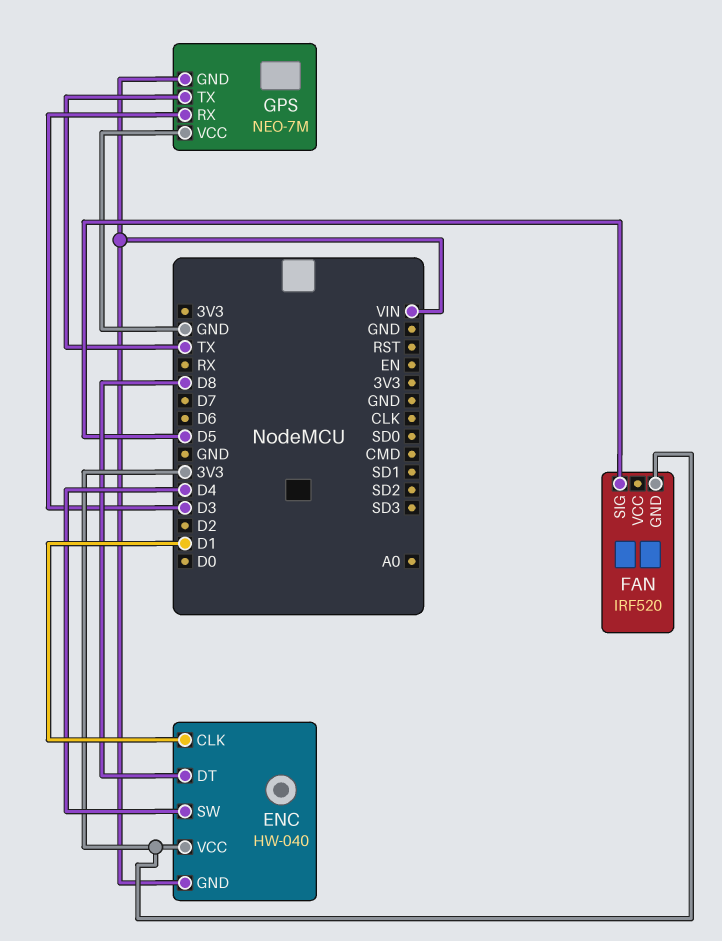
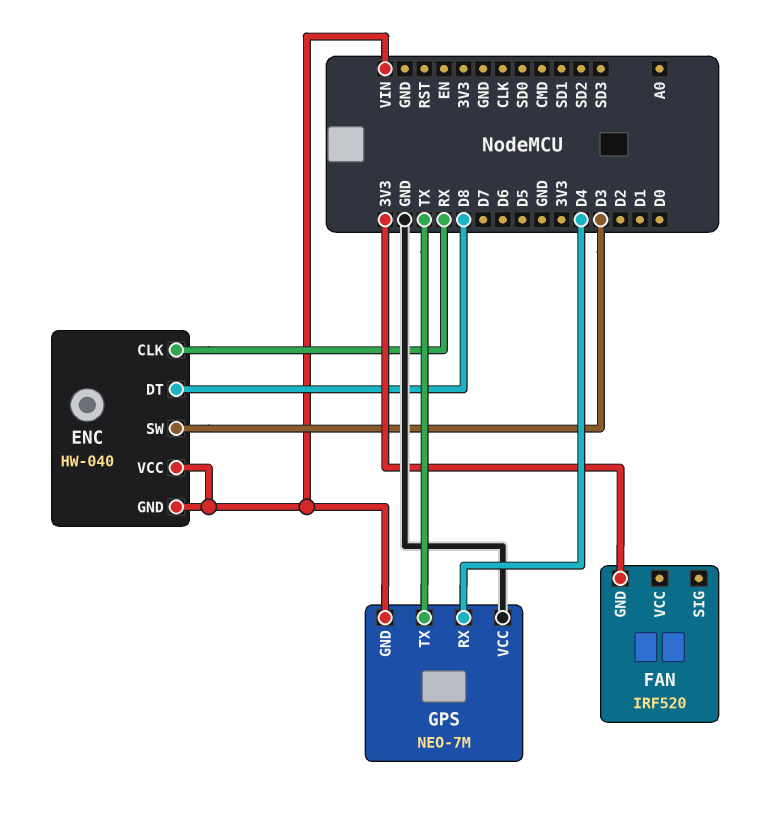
ENC pin CLK: D1 -> RX
ENC pin SW: D4 -> D3
ENC pin VCC: 3V3 -> VIN
FAN pin SIG: D5 -> none
GPS pin RX: D3 -> D4

